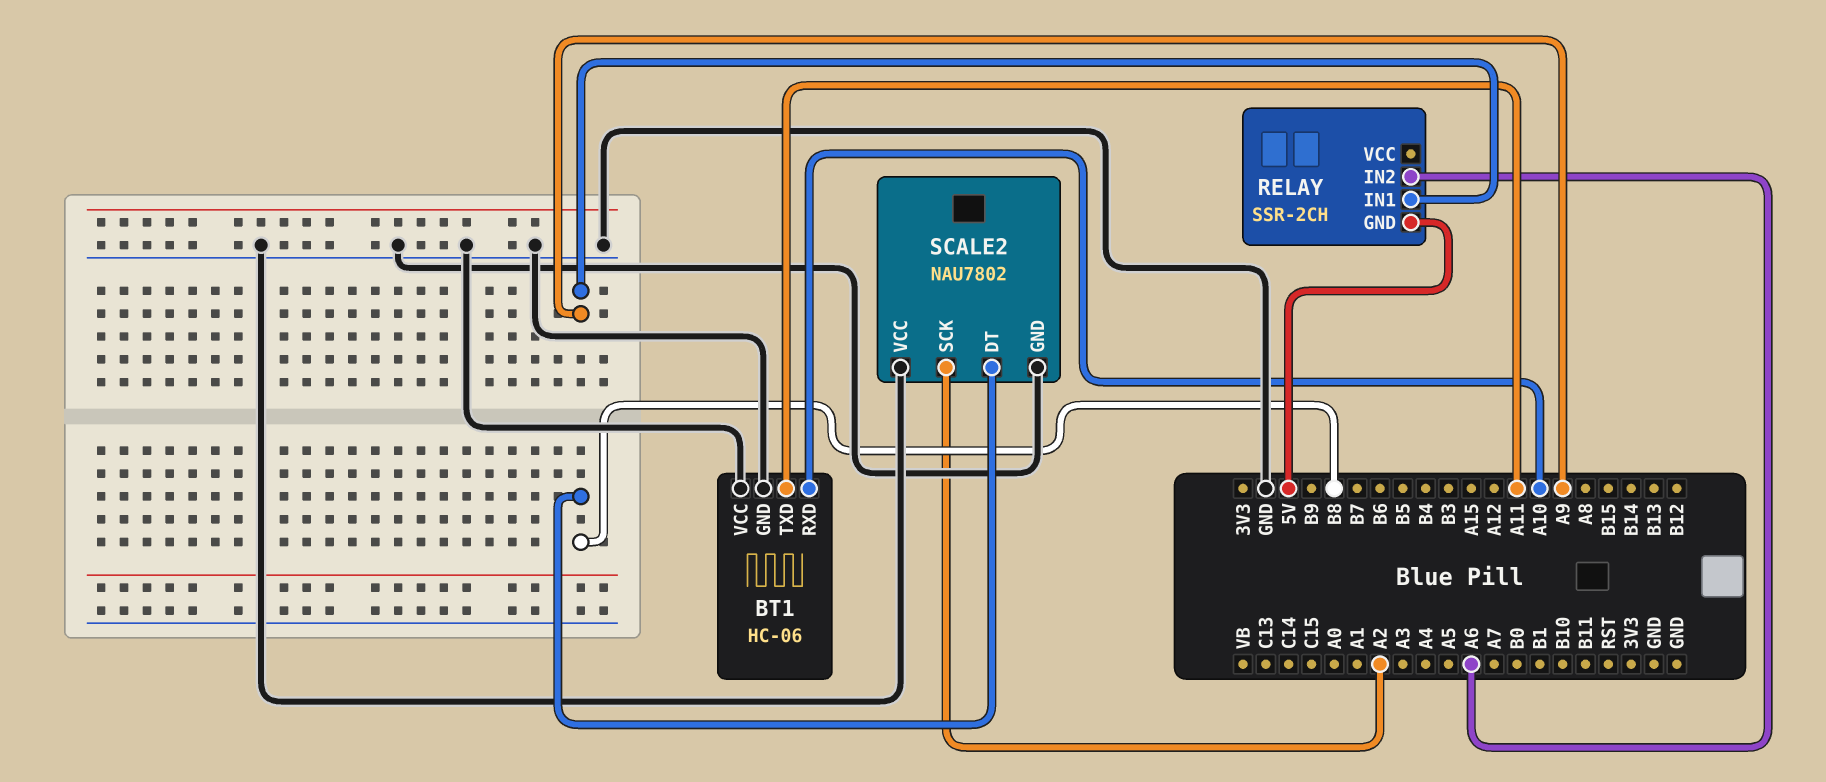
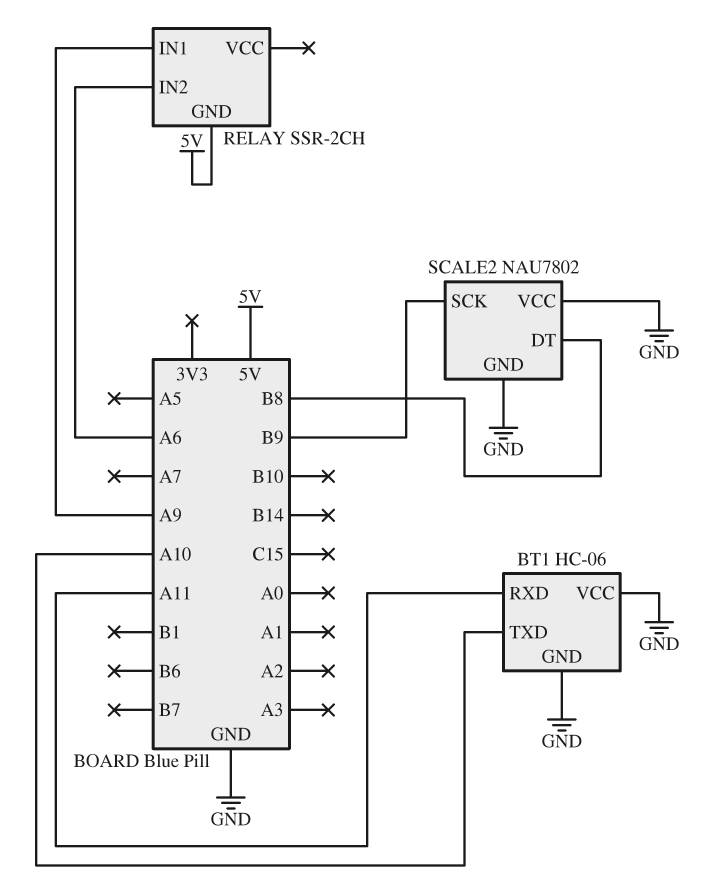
BT1 pin RXD: A10 -> A11
BT1 pin TXD: A11 -> A10
SCALE2 pin SCK: A2 -> B9

